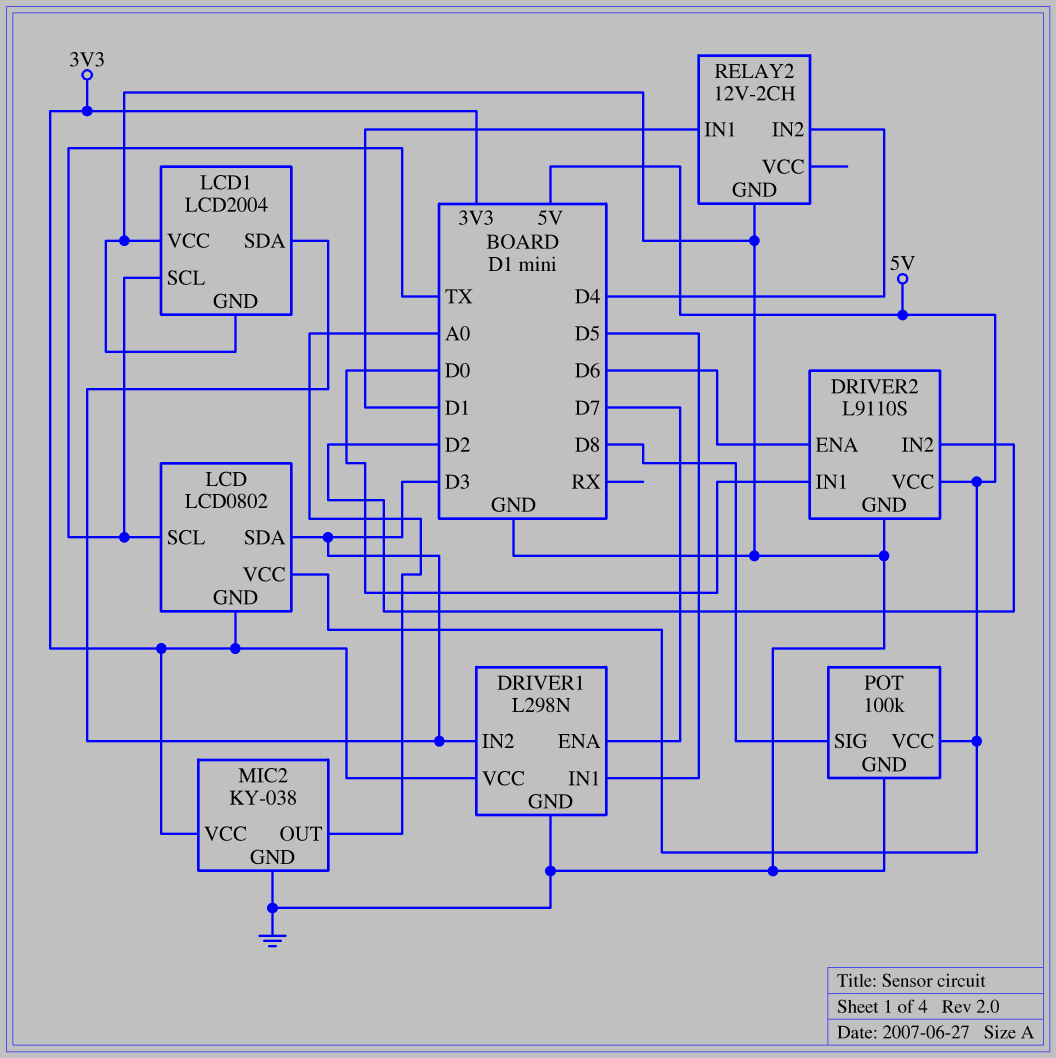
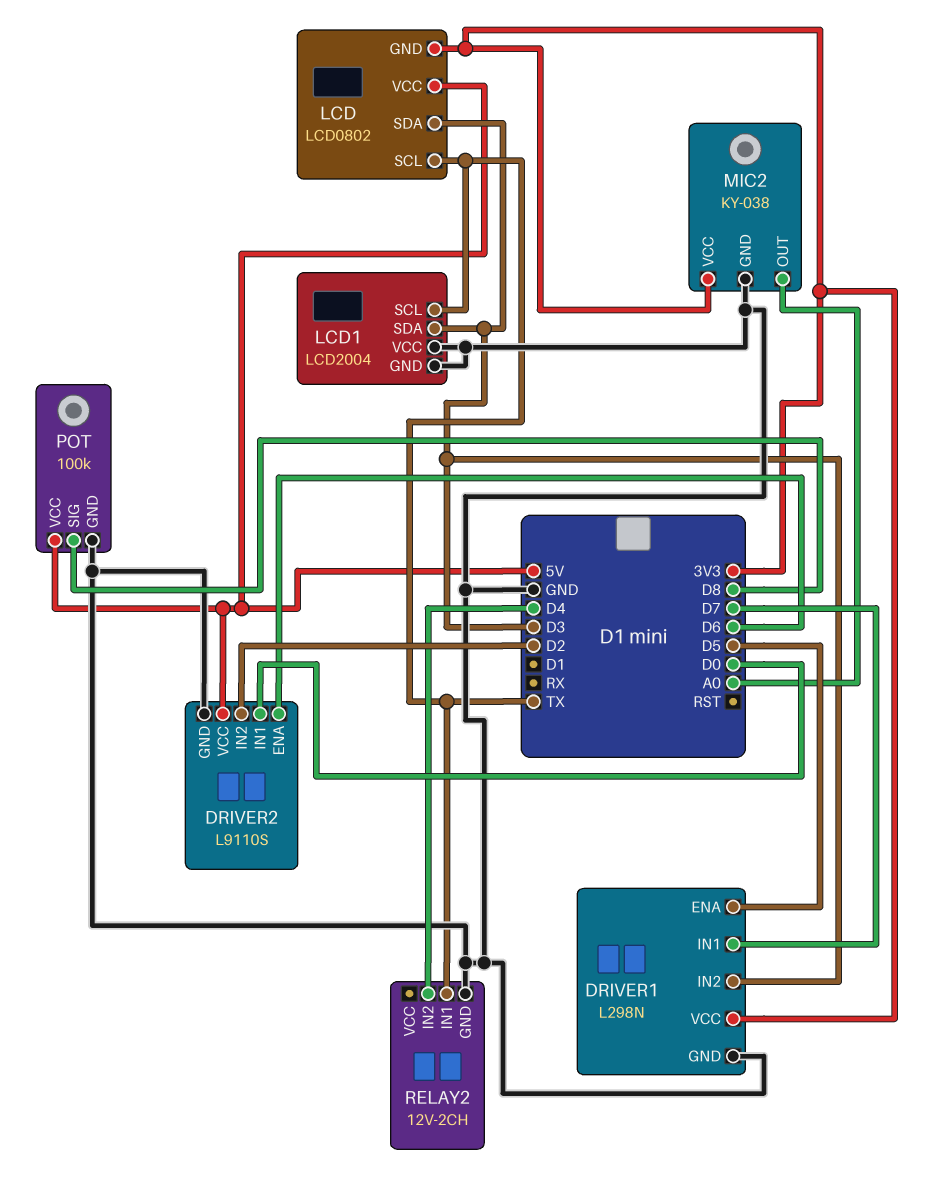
DRIVER1 pin ENA: D7 -> D5
DRIVER1 pin IN1: D5 -> D7
RELAY2 pin IN1: D1 -> TX

